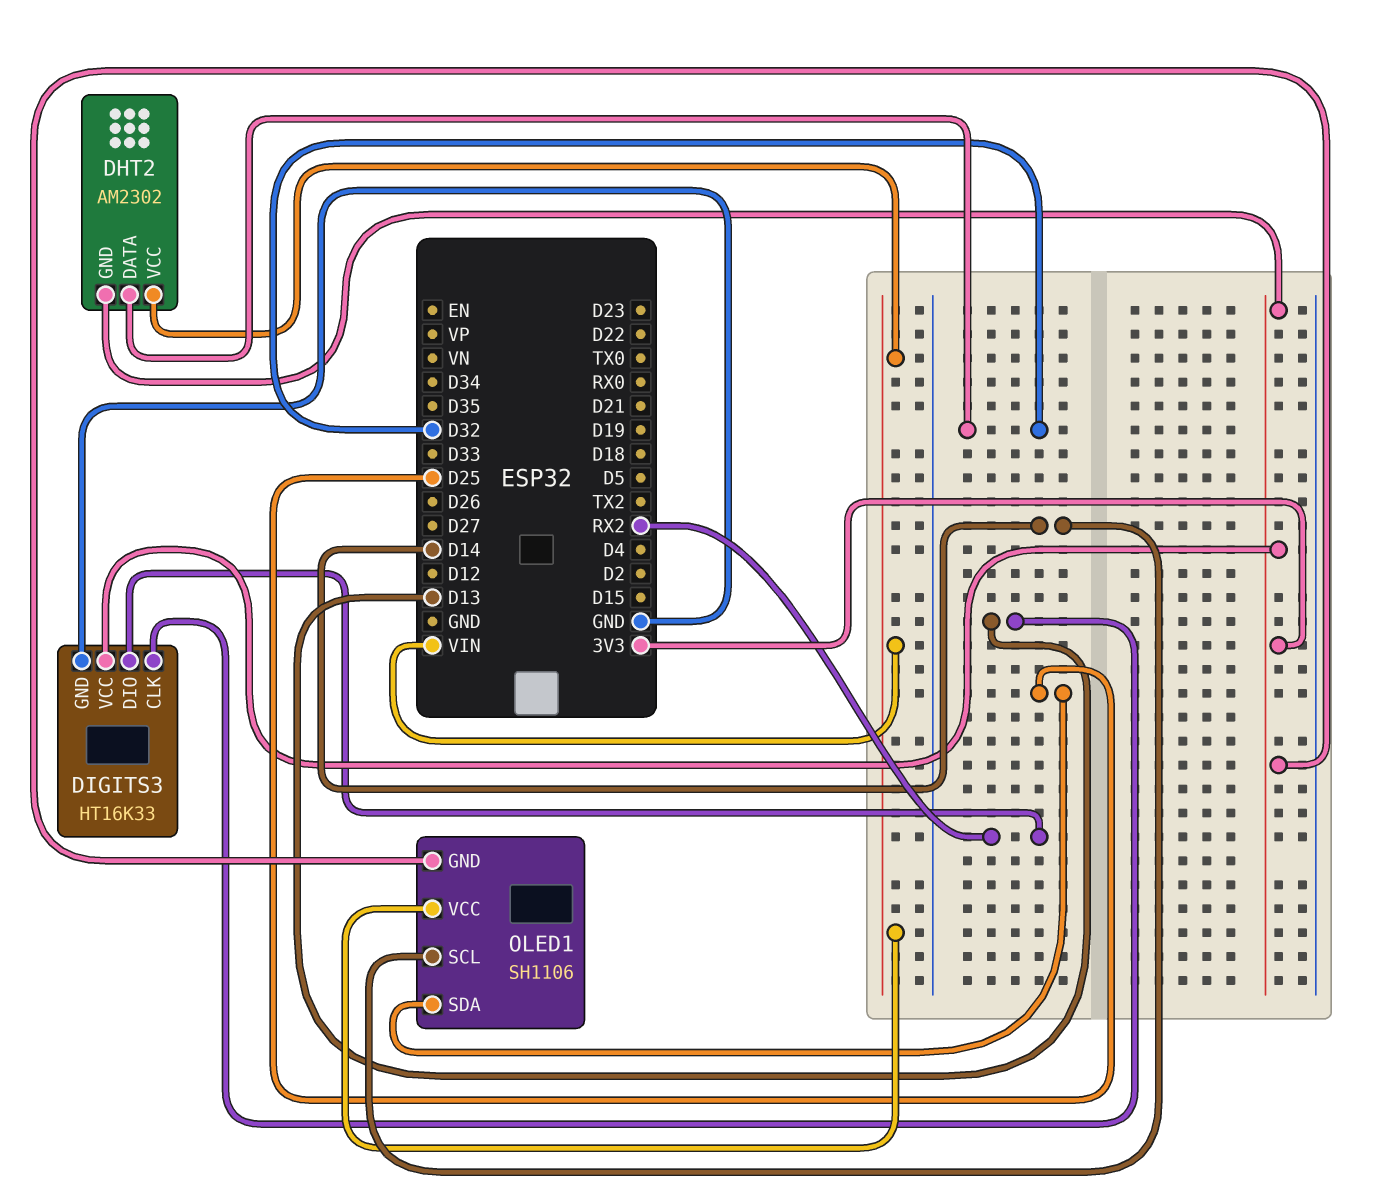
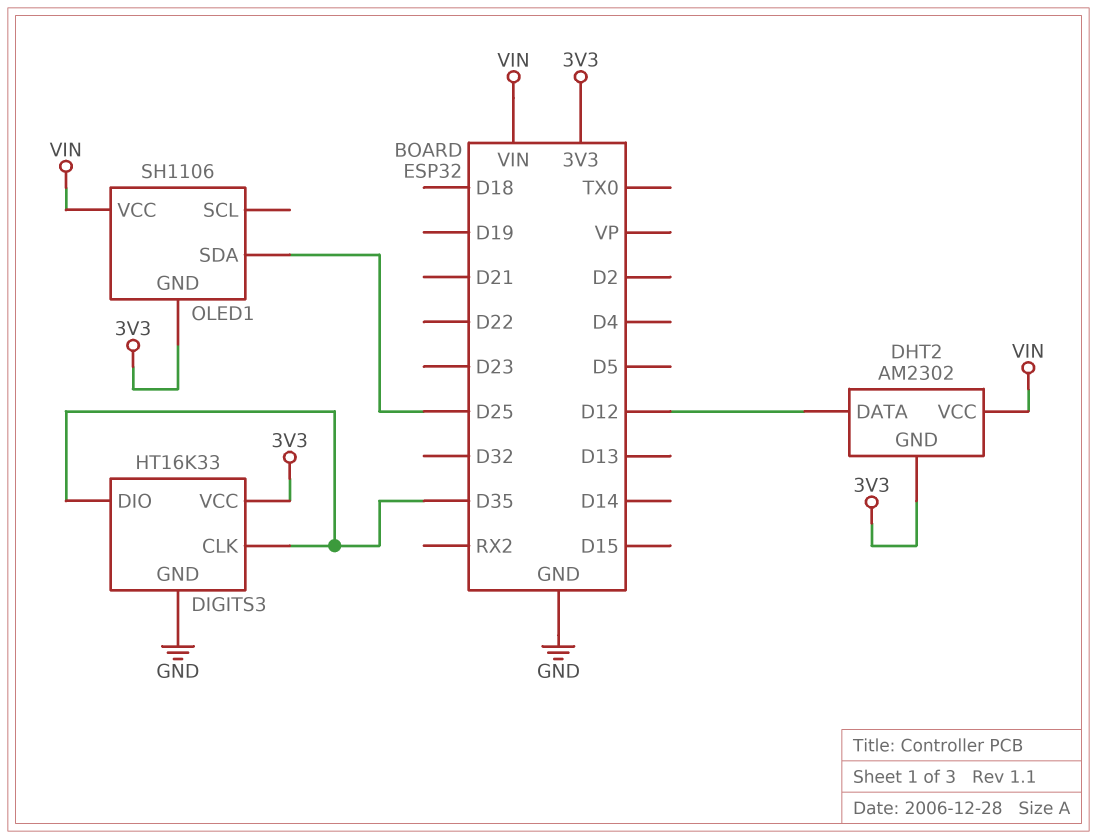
DHT2 pin DATA: D32 -> D12
DIGITS3 pin CLK: D13 -> D35
DIGITS3 pin DIO: RX2 -> D35
OLED1 pin SCL: D14 -> none

